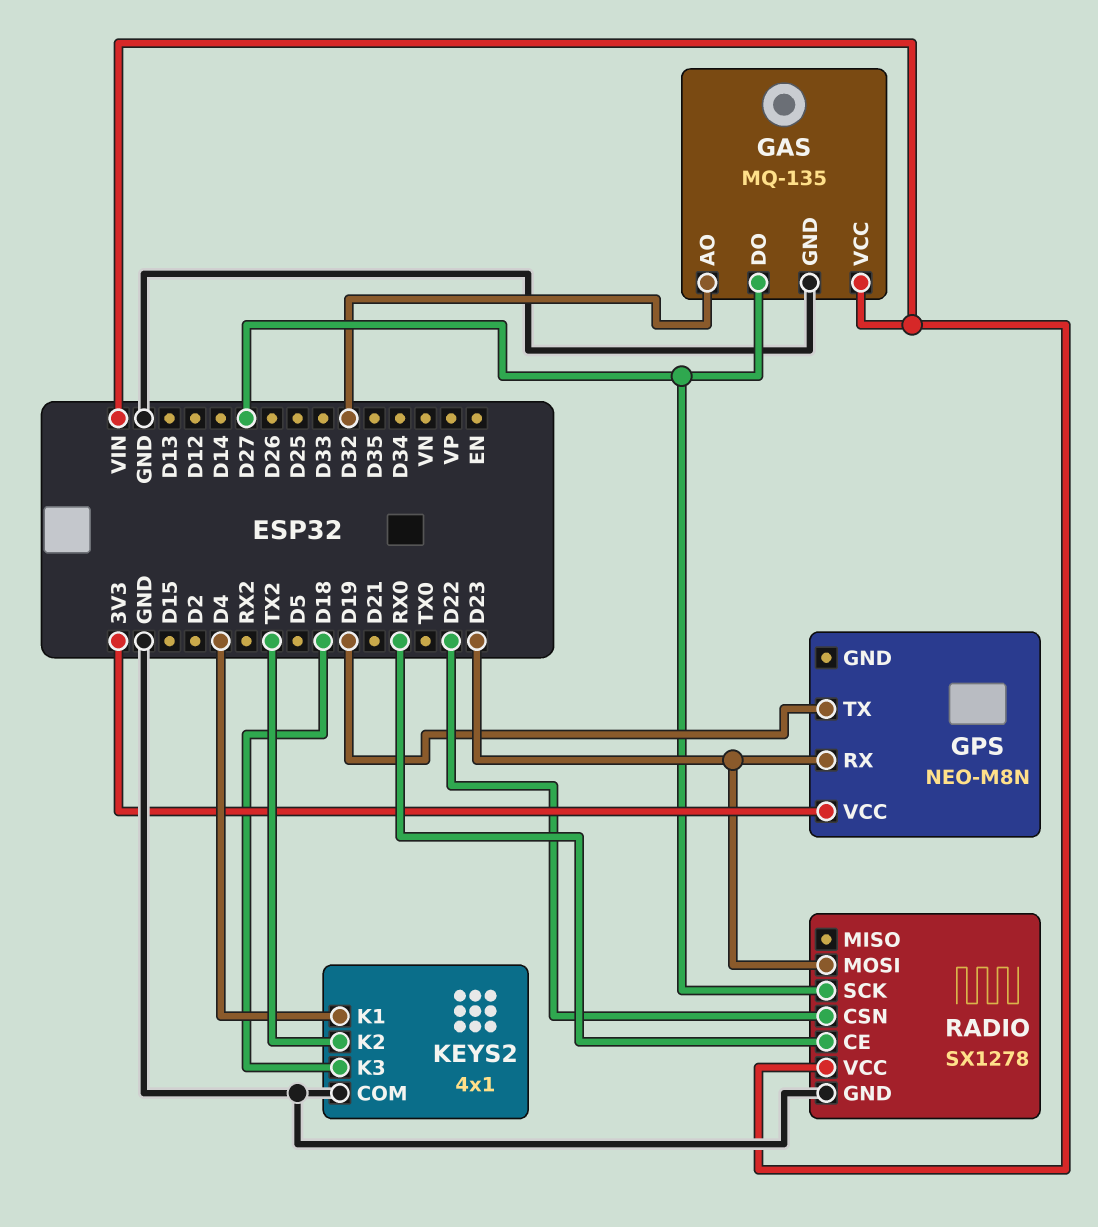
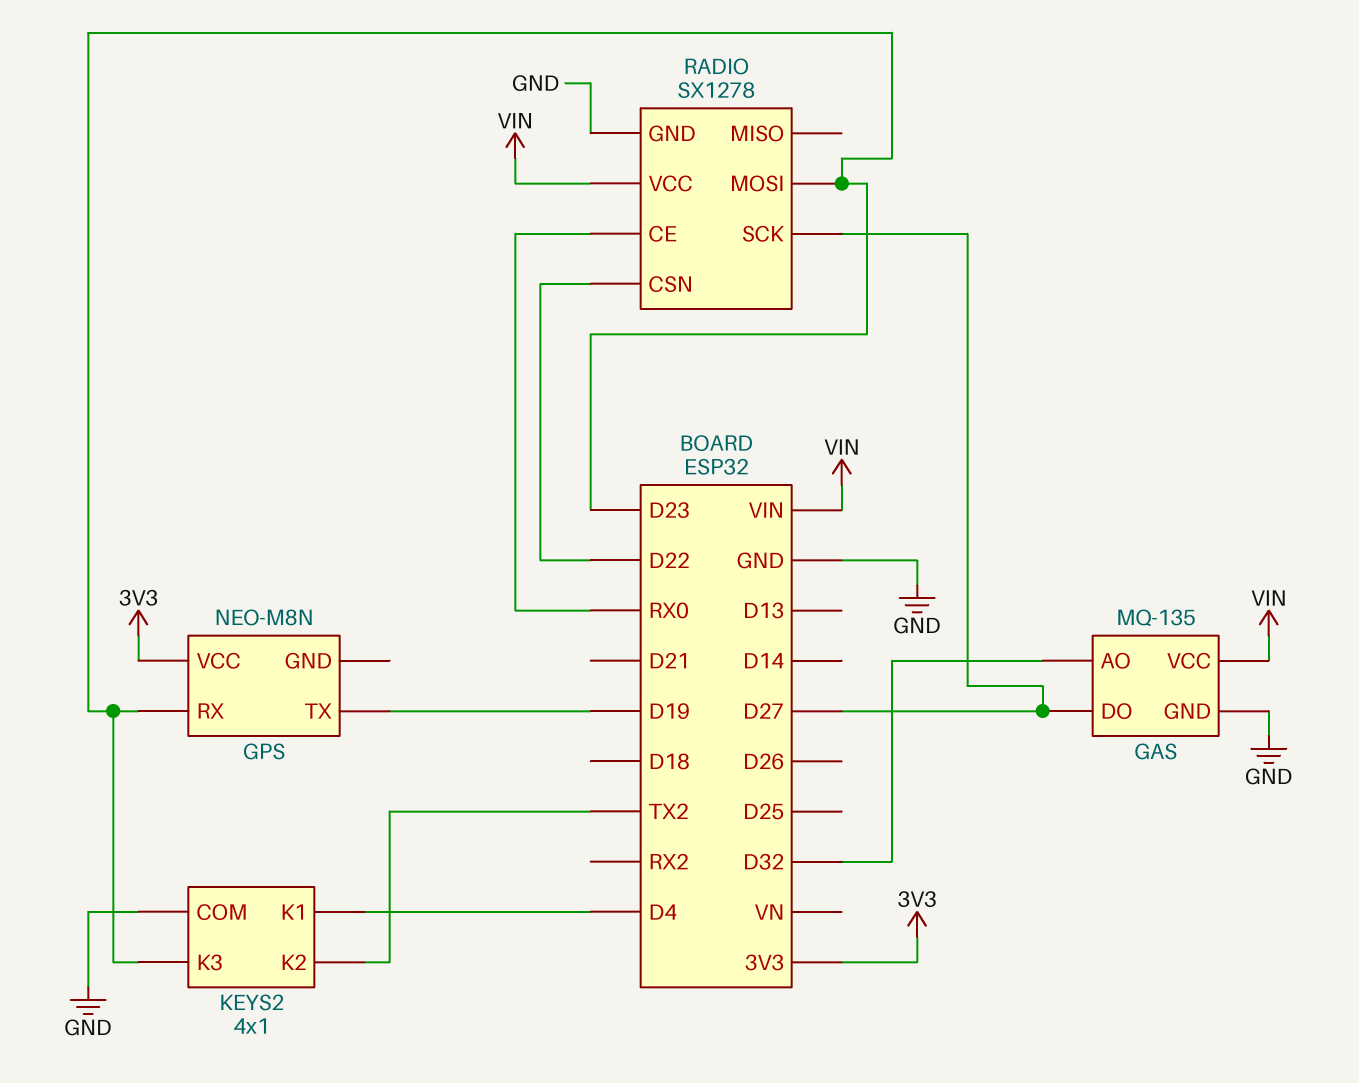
KEYS2 pin K3: D18 -> D23

